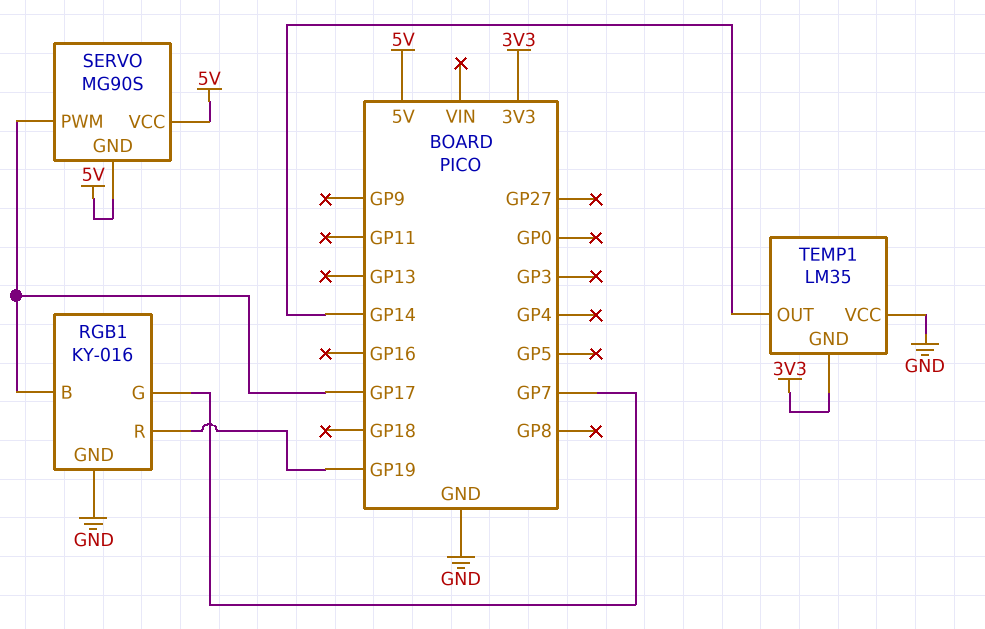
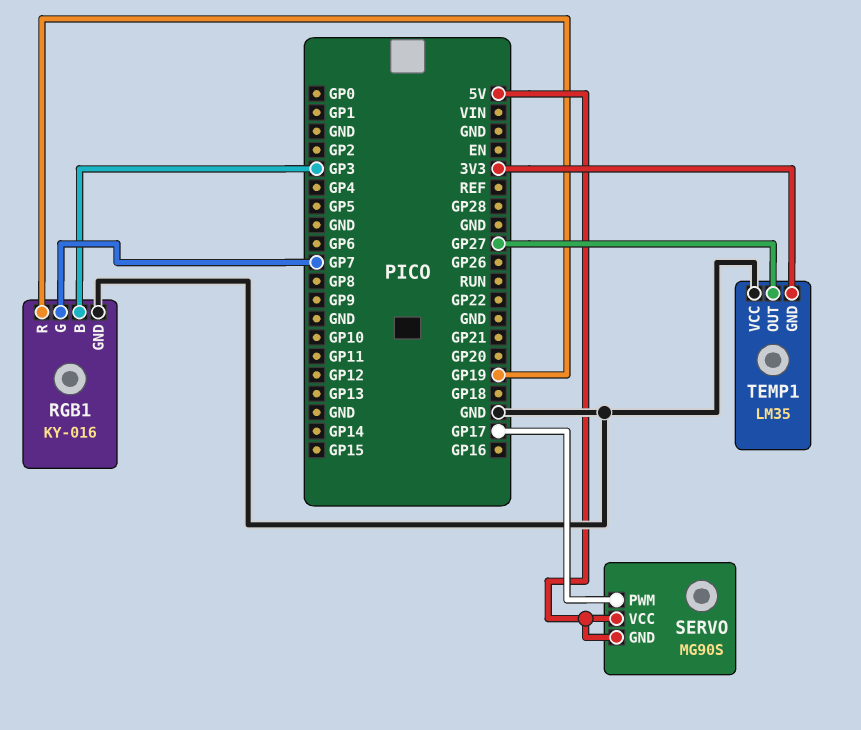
RGB1 pin B: GP17 -> GP3
TEMP1 pin OUT: GP14 -> GP27

